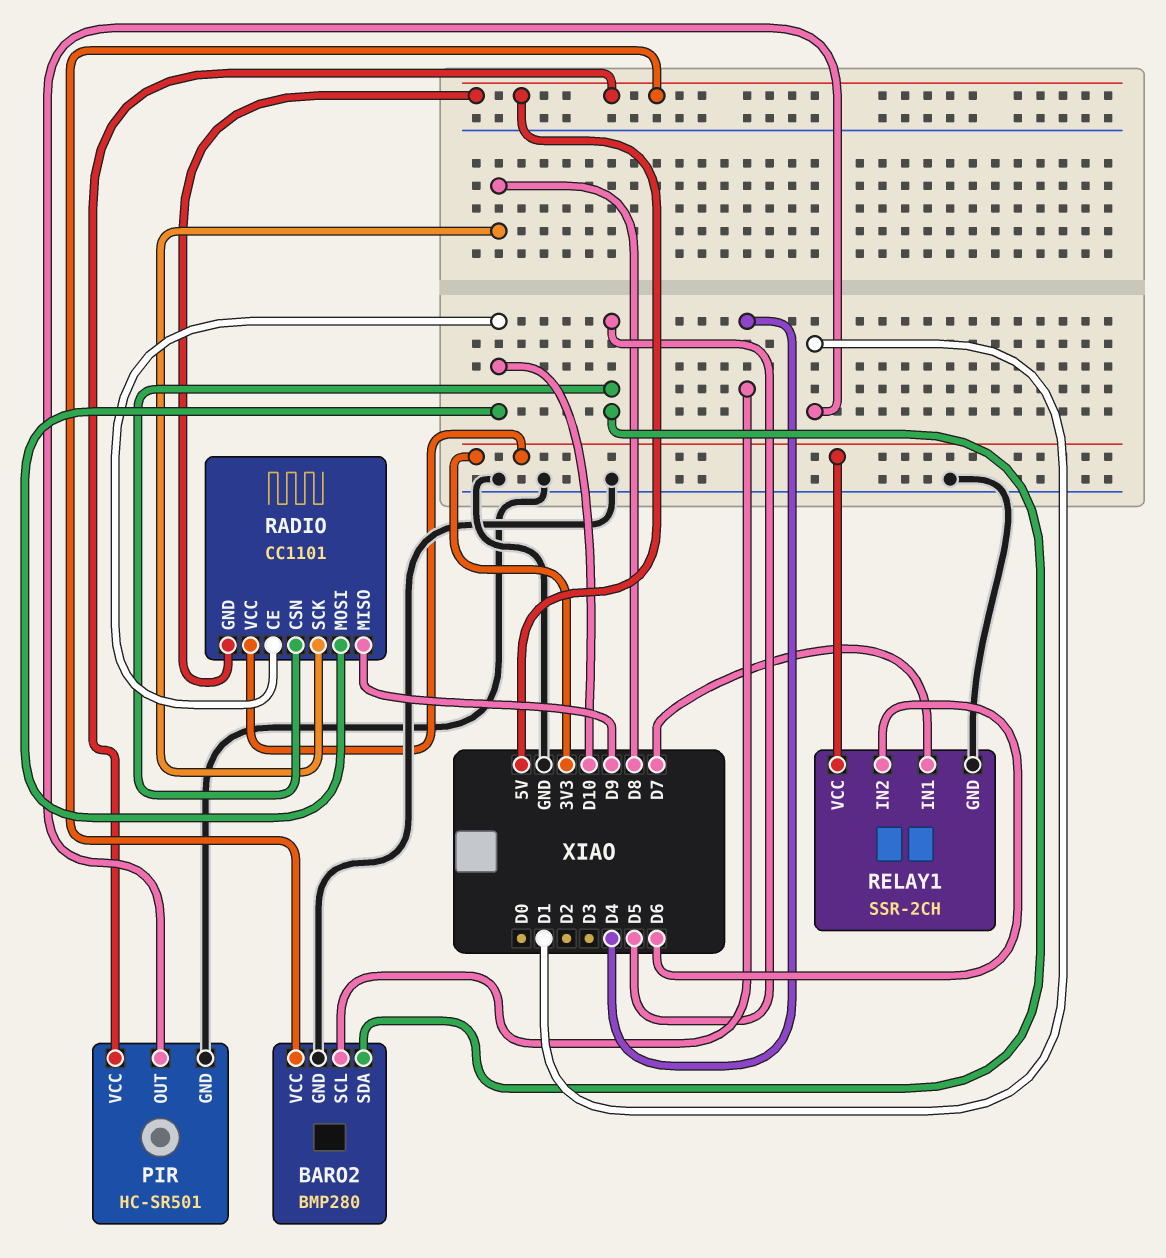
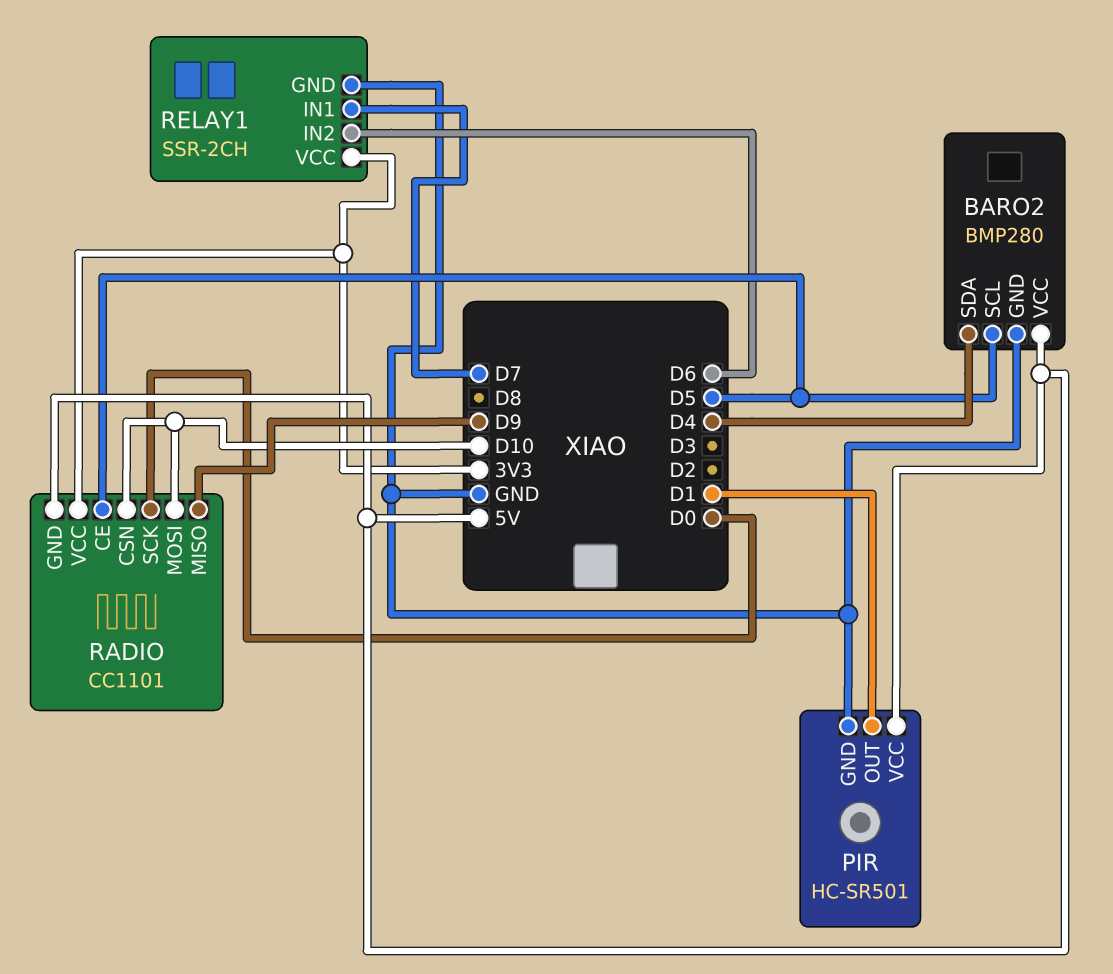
BARO2 pin SCL: D4 -> D5
BARO2 pin SDA: D5 -> D4
RADIO pin CE: D10 -> D5
RADIO pin CSN: D5 -> D10
RADIO pin SCK: D8 -> D0

